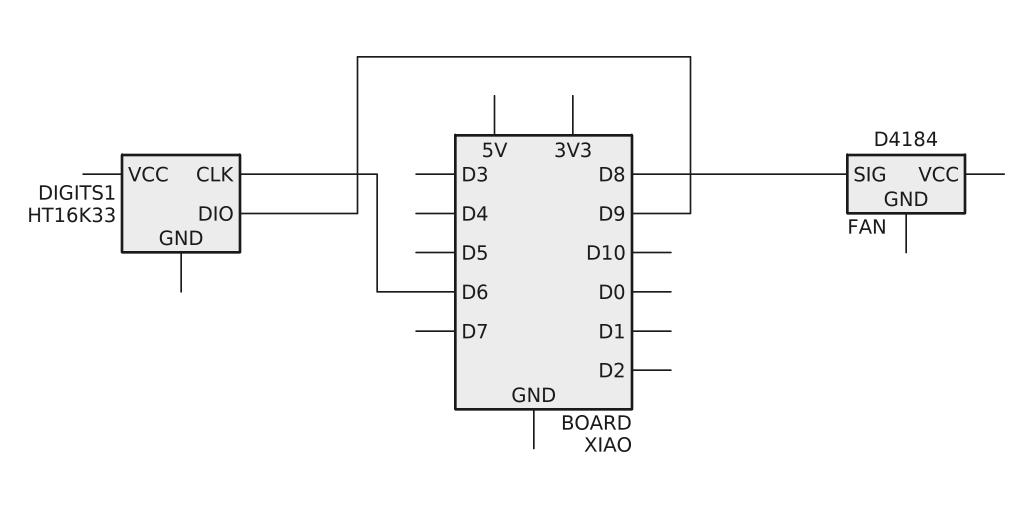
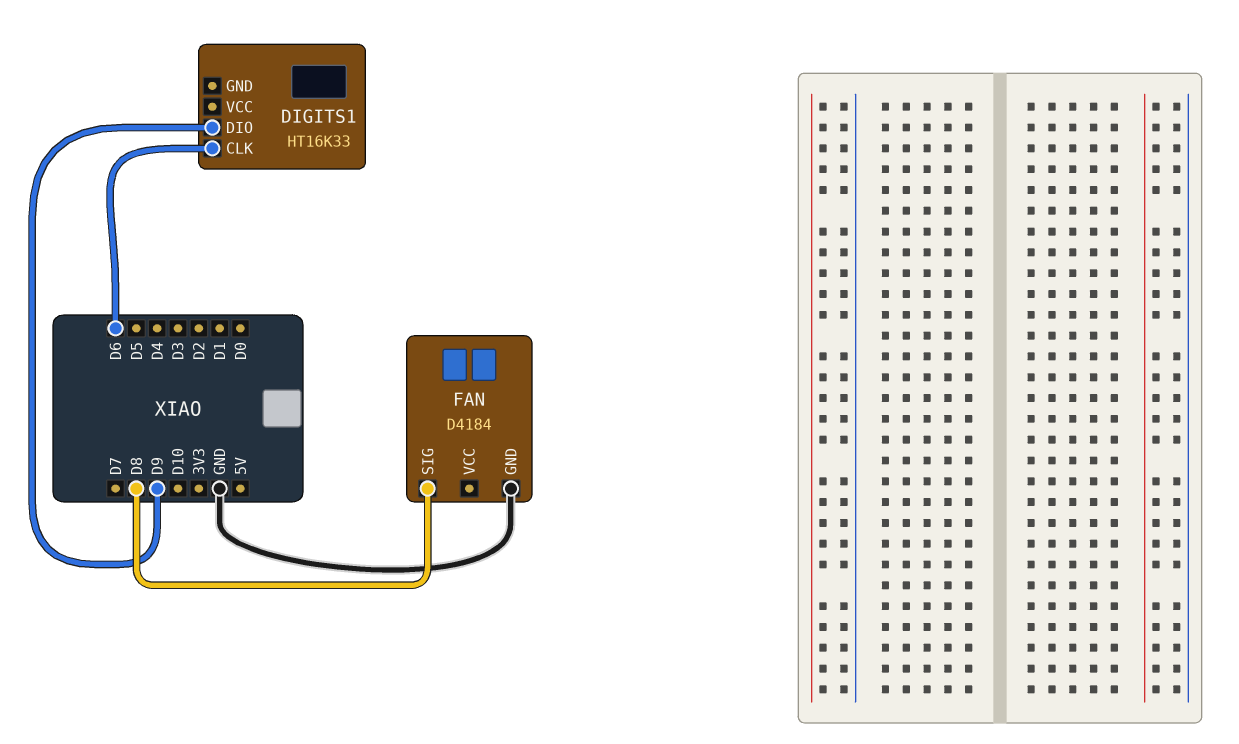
FAN pin GND: none -> GND

